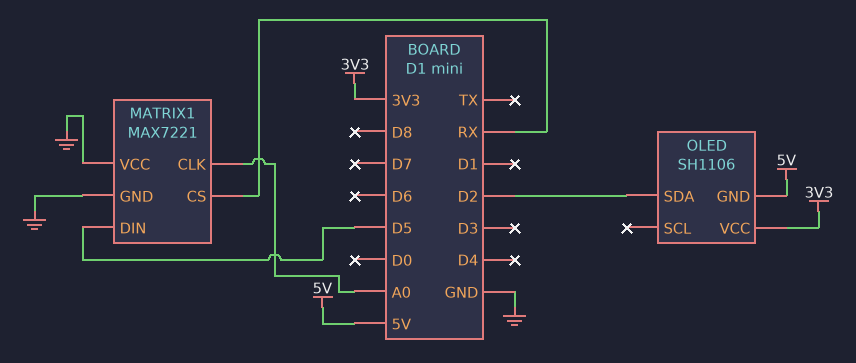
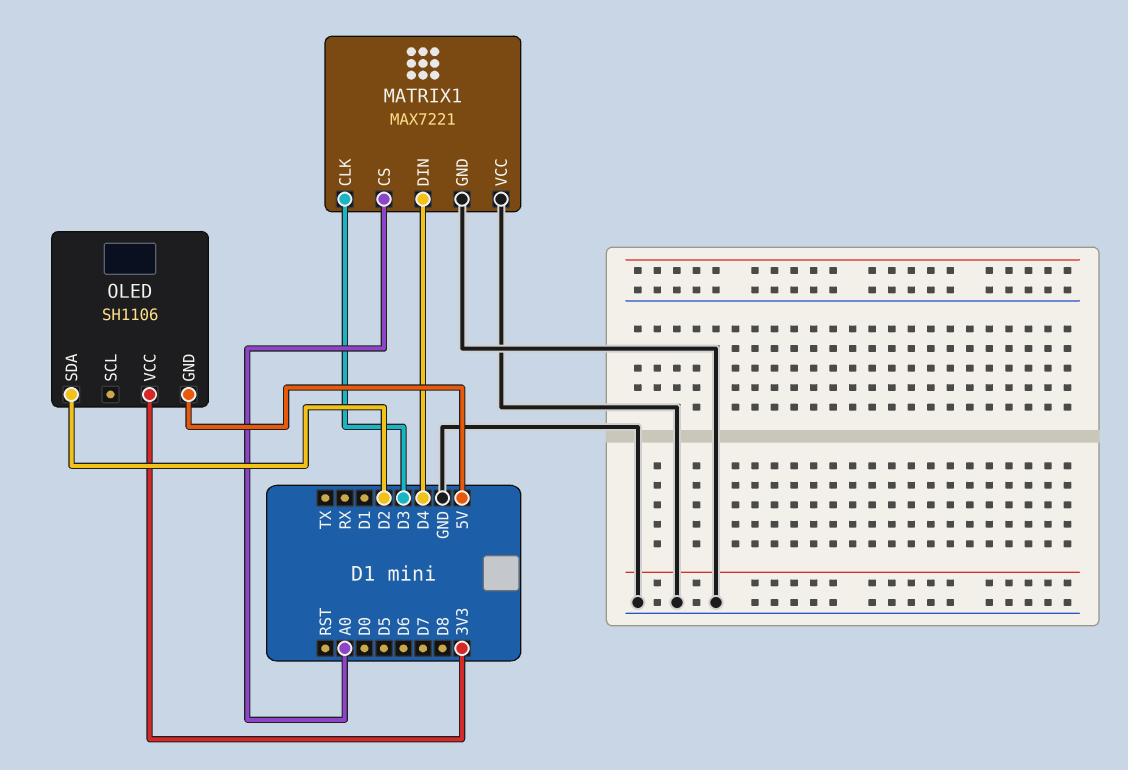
MATRIX1 pin CLK: A0 -> D3
MATRIX1 pin CS: RX -> A0
MATRIX1 pin DIN: D5 -> D4

